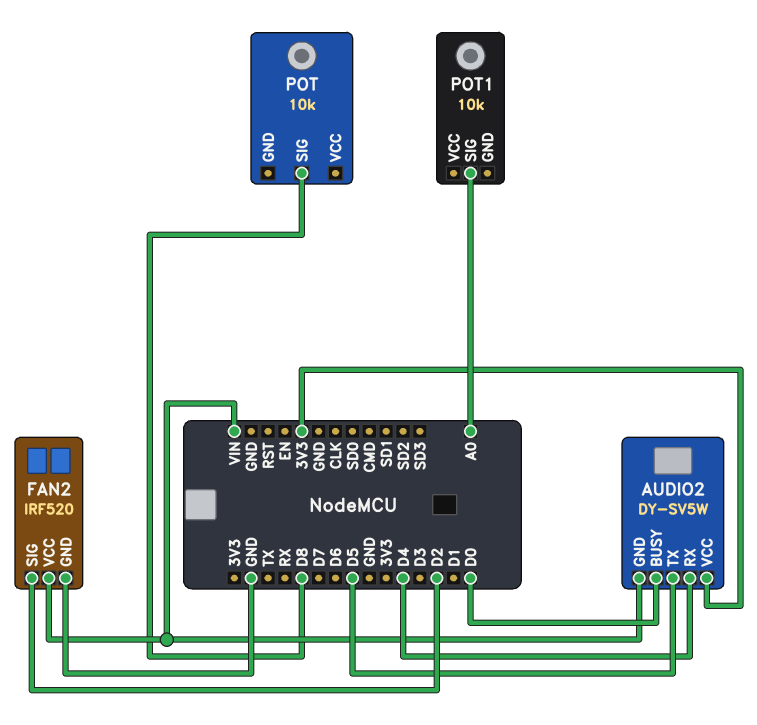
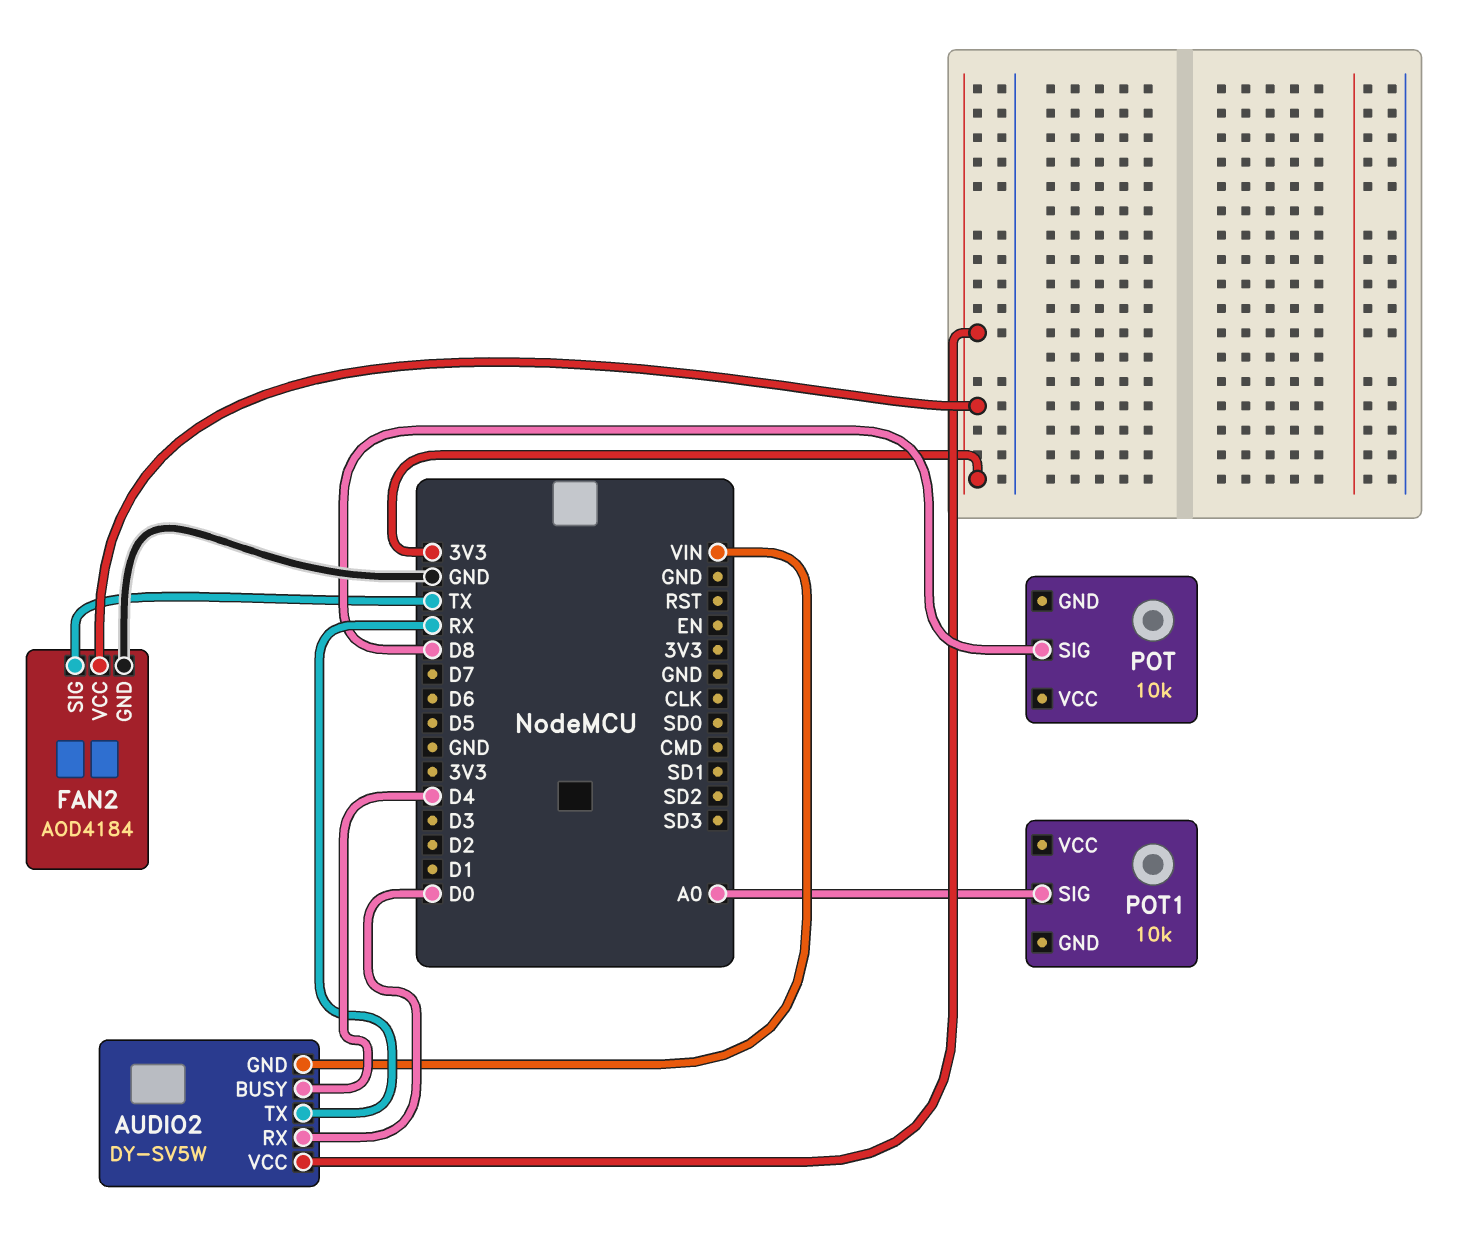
AUDIO2 pin BUSY: D0 -> D4
AUDIO2 pin RX: D4 -> D0
AUDIO2 pin TX: D5 -> RX
FAN2: IRF520 -> AOD4184
FAN2 pin SIG: D2 -> TX
FAN2 pin VCC: VIN -> 3V3

